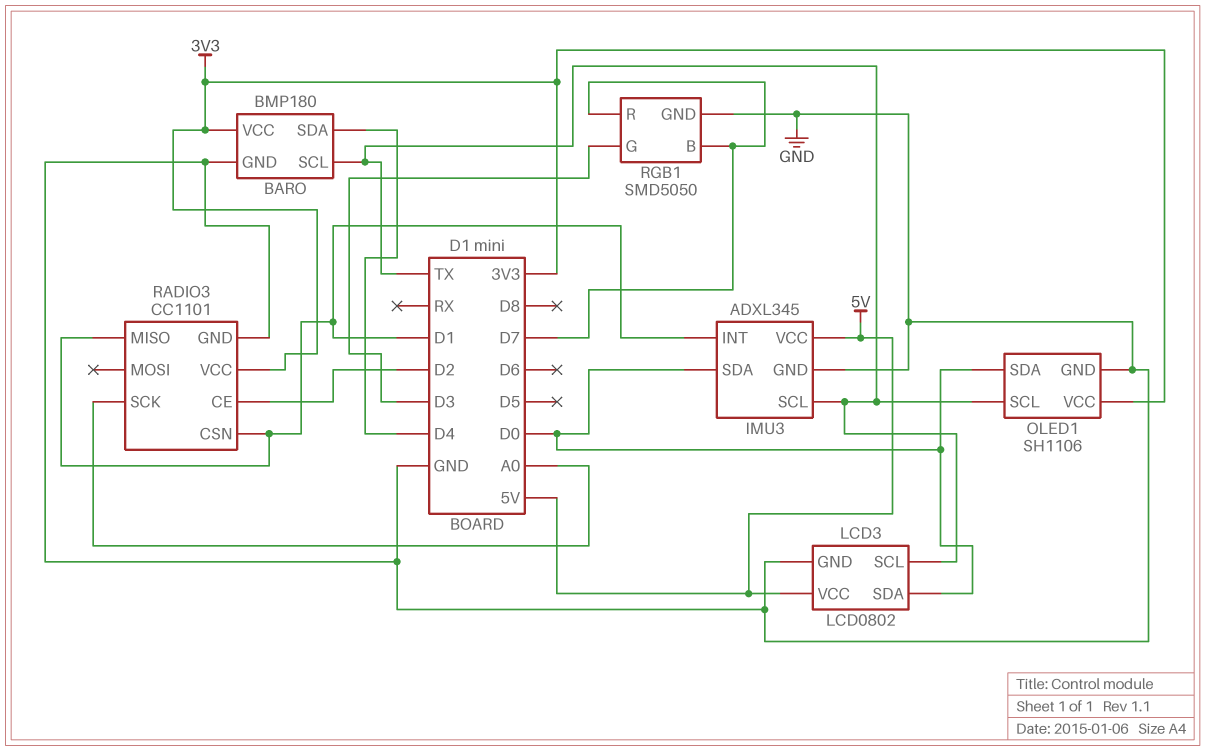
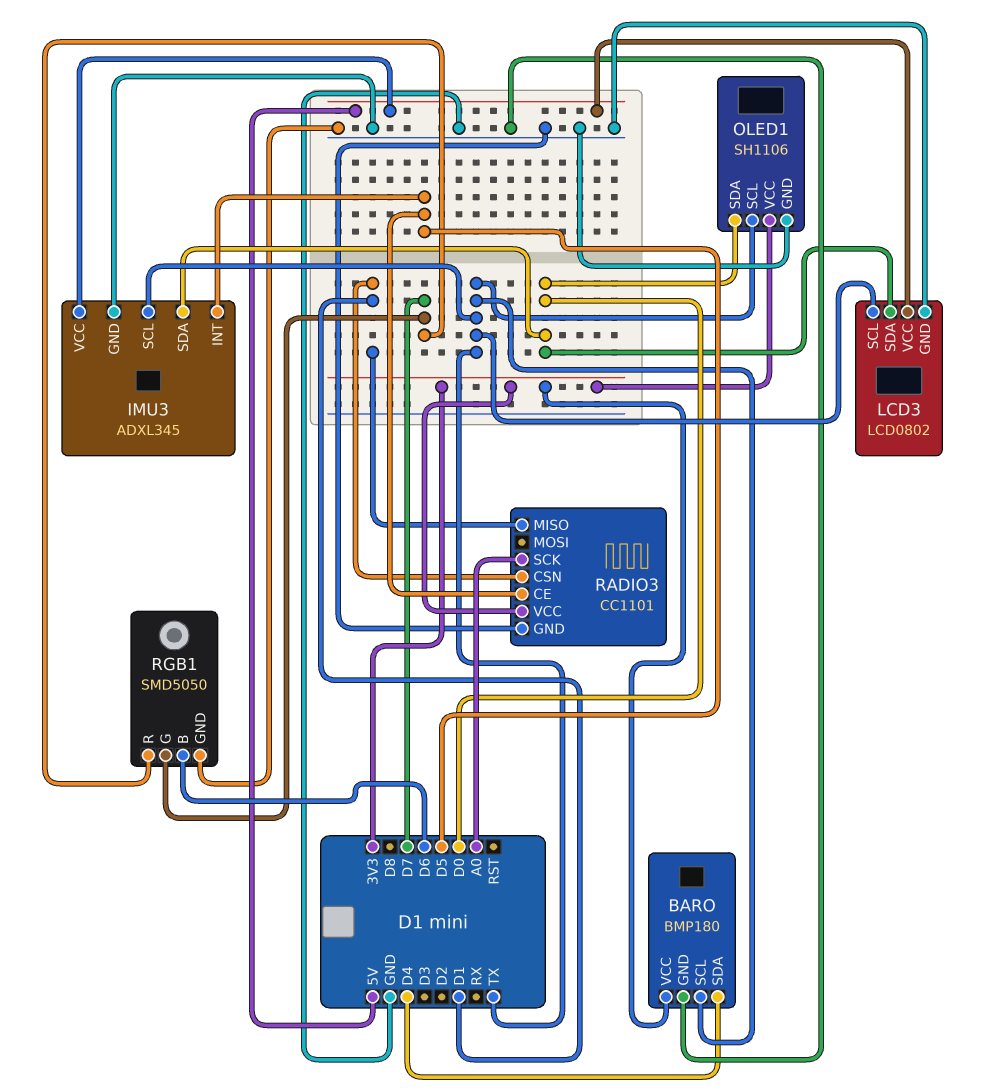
IMU3 pin INT: D1 -> D5
RADIO3 pin CE: D2 -> D5
RGB1 pin B: D7 -> D6
RGB1 pin G: D3 -> D7

